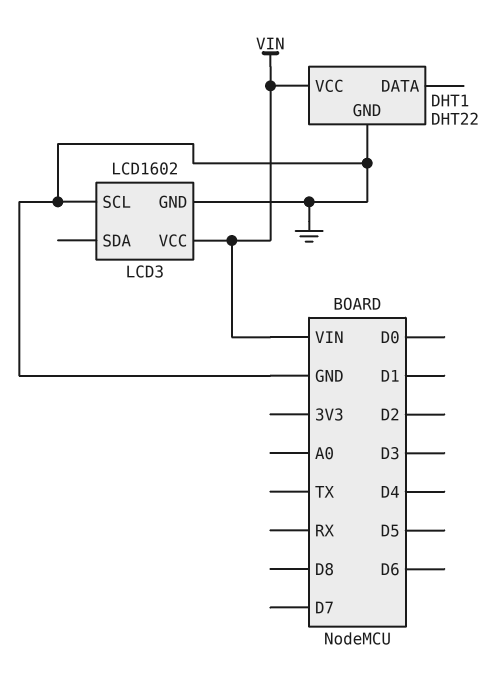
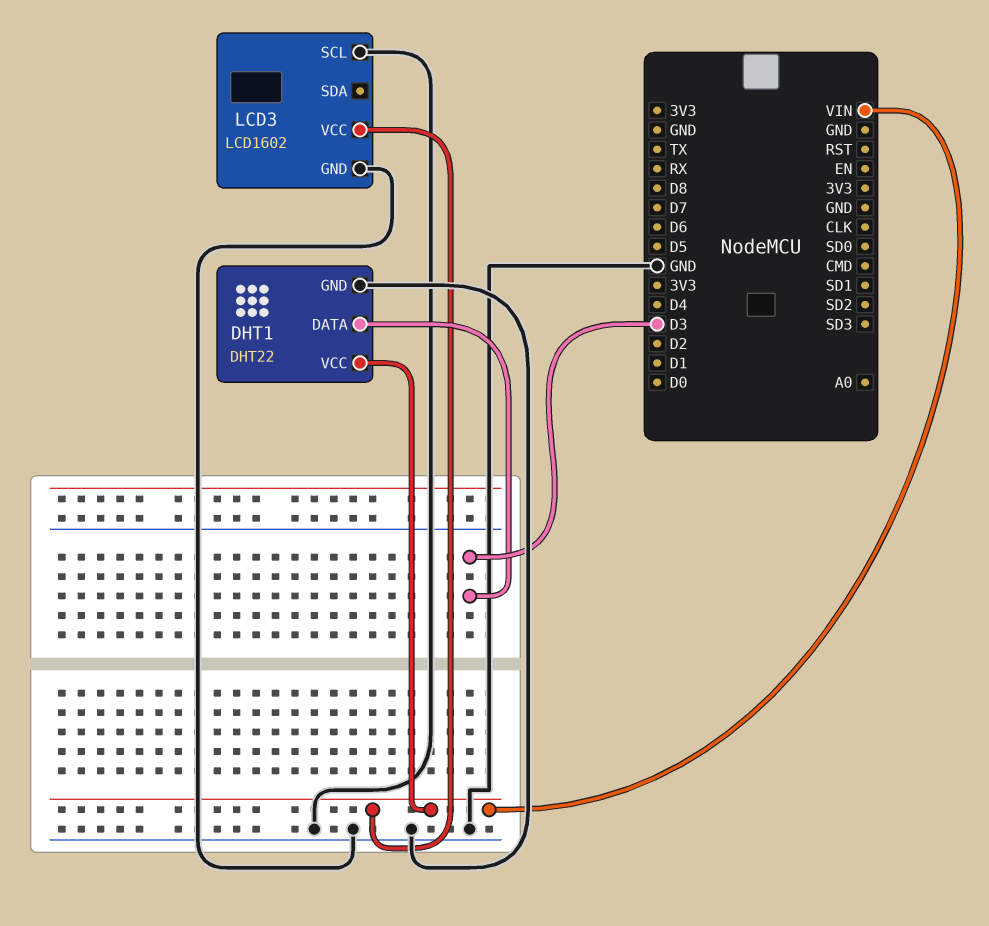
DHT1 pin DATA: none -> D3

